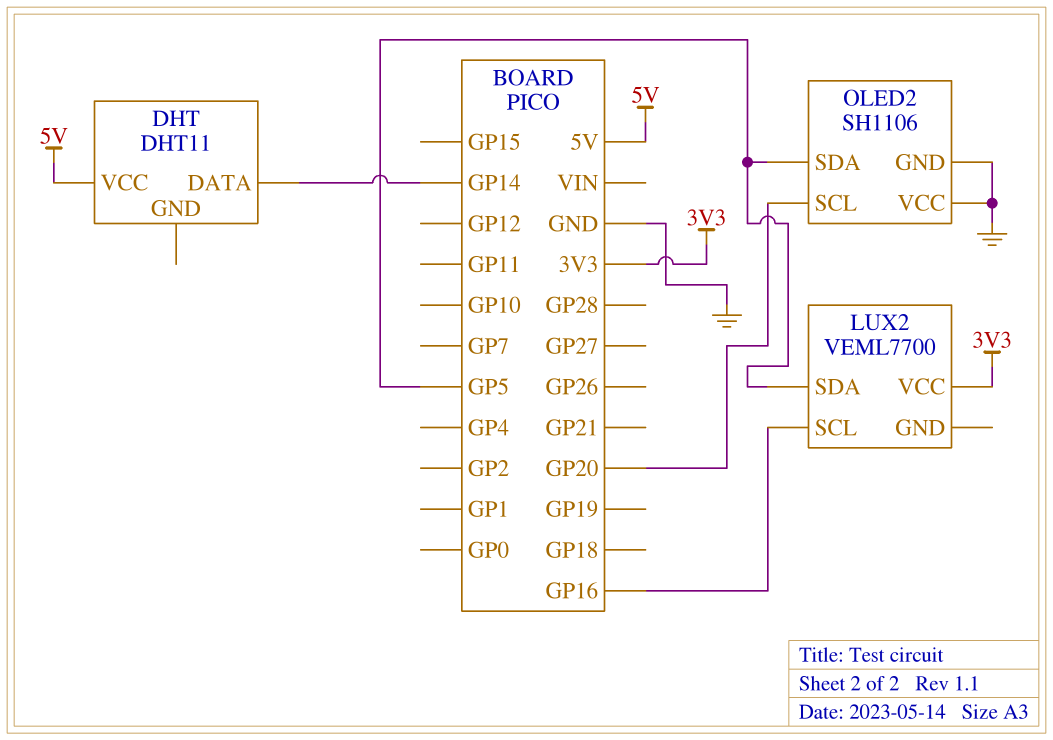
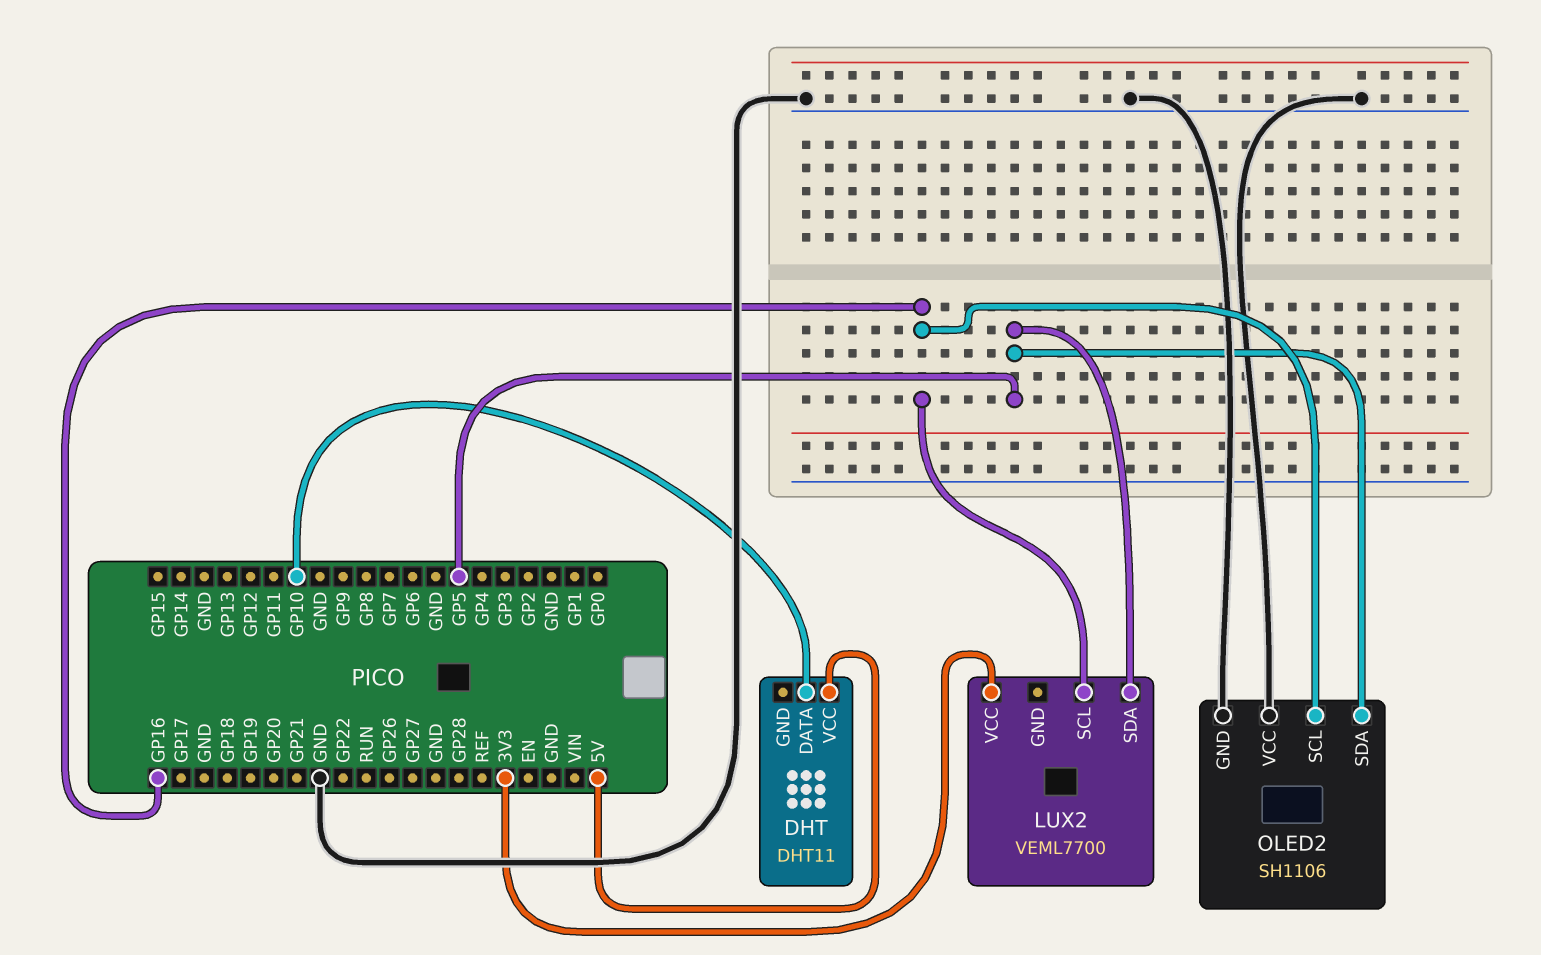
DHT pin DATA: GP14 -> GP10
OLED2 pin SCL: GP20 -> GP16

